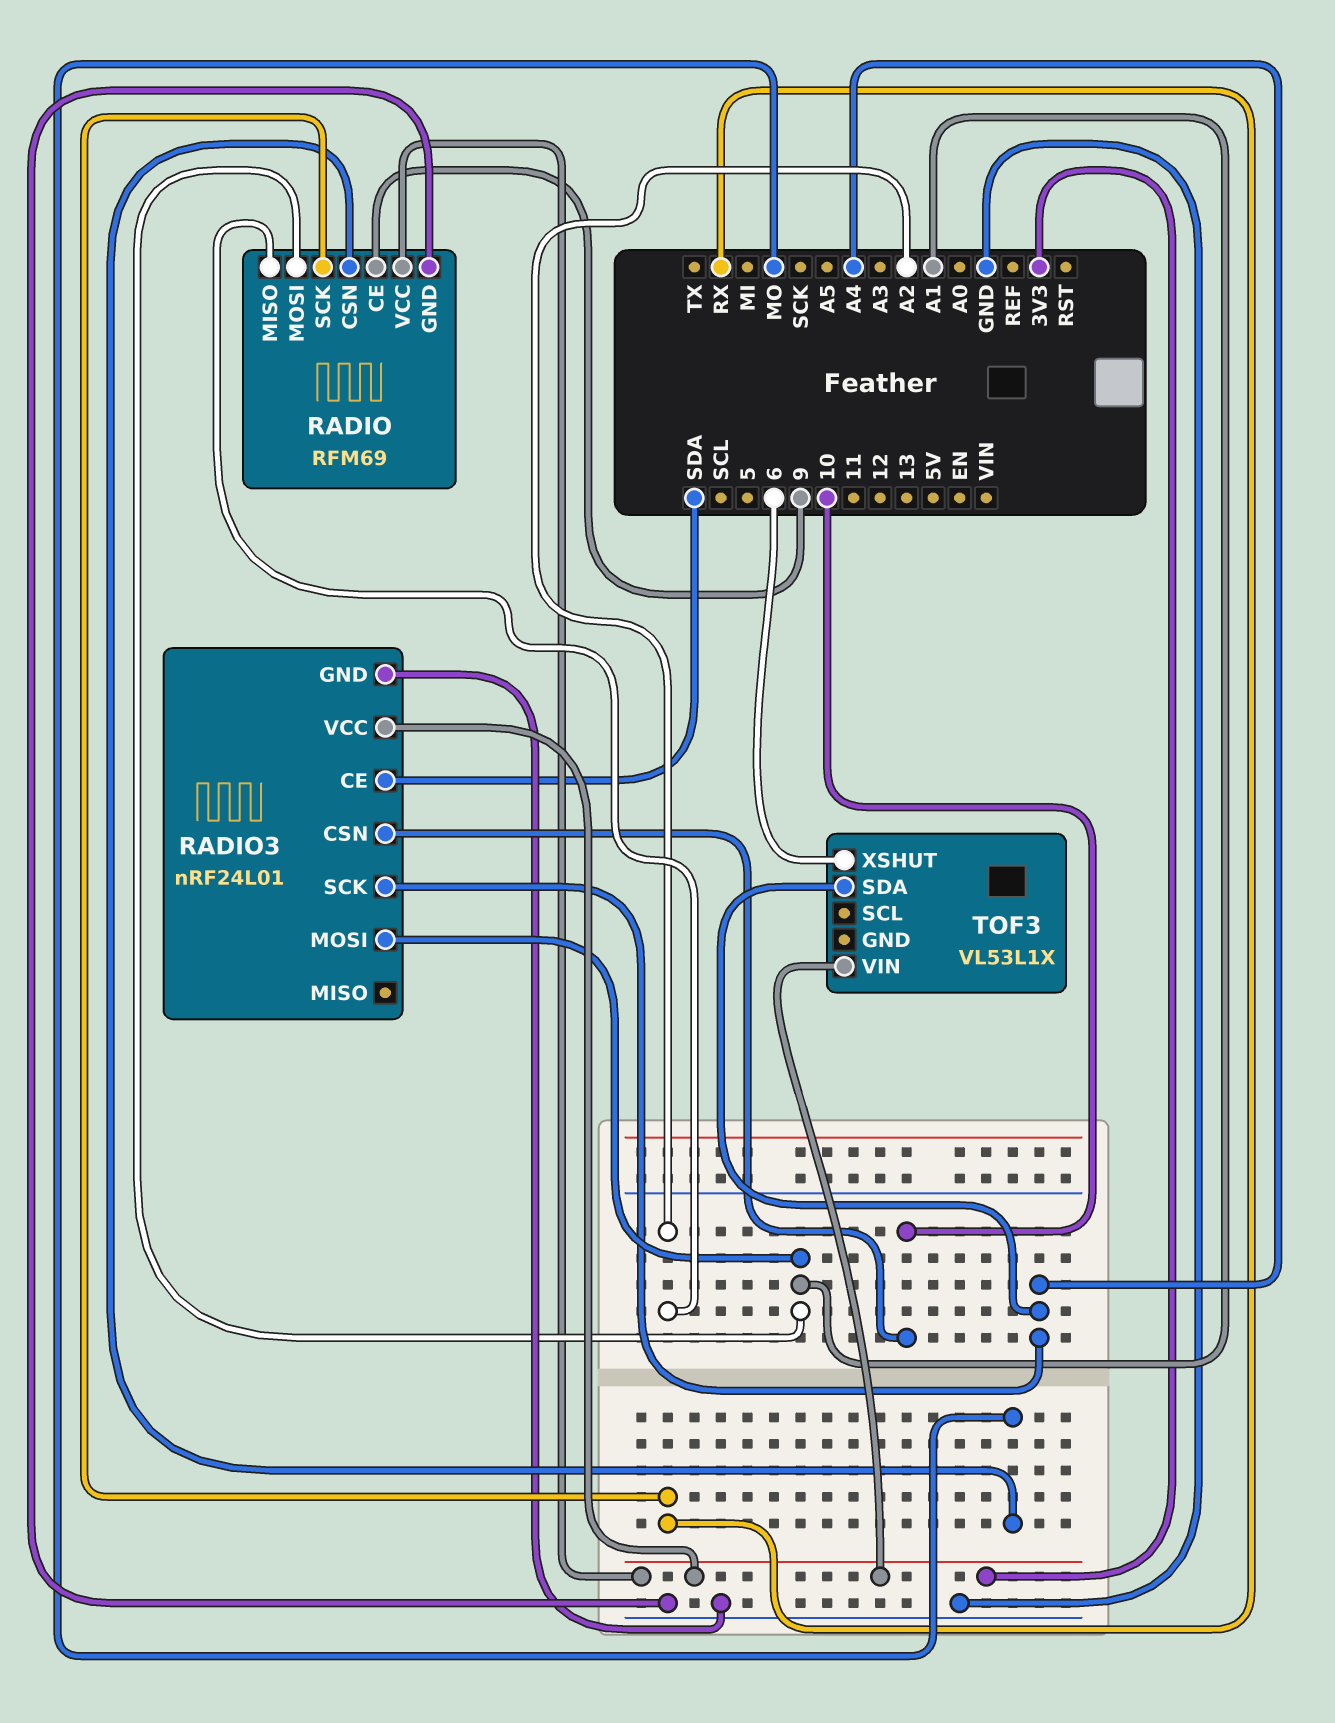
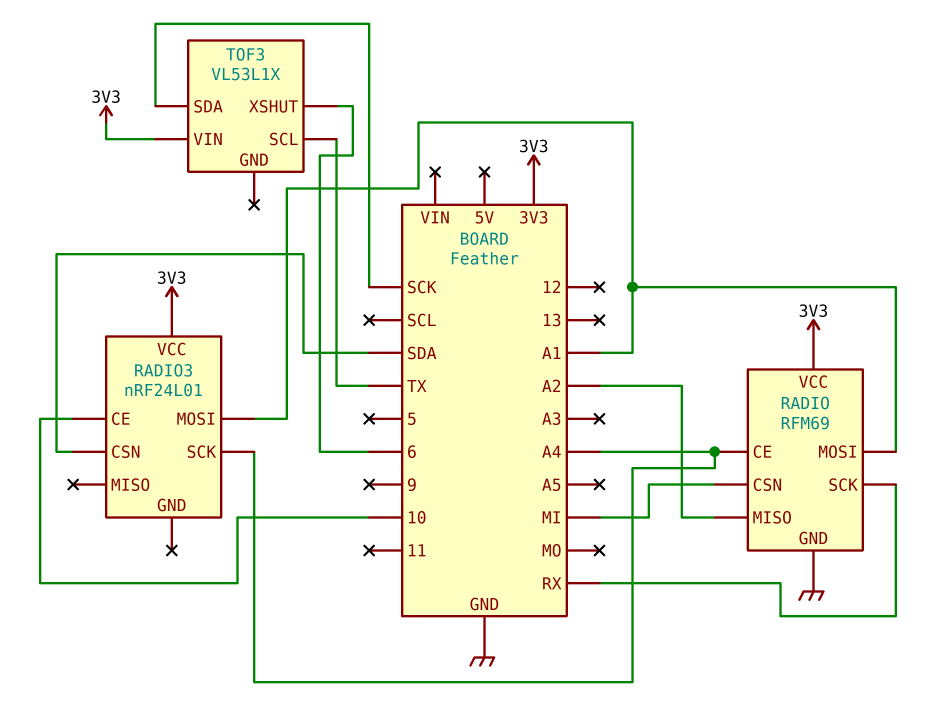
RADIO pin CE: 9 -> A4
RADIO pin CSN: MO -> MI
RADIO3 pin CE: SDA -> 10
RADIO3 pin CSN: 10 -> SDA
RADIO3 pin GND: GND -> none
TOF3 pin SCL: none -> TX
TOF3 pin SDA: A4 -> SCK

